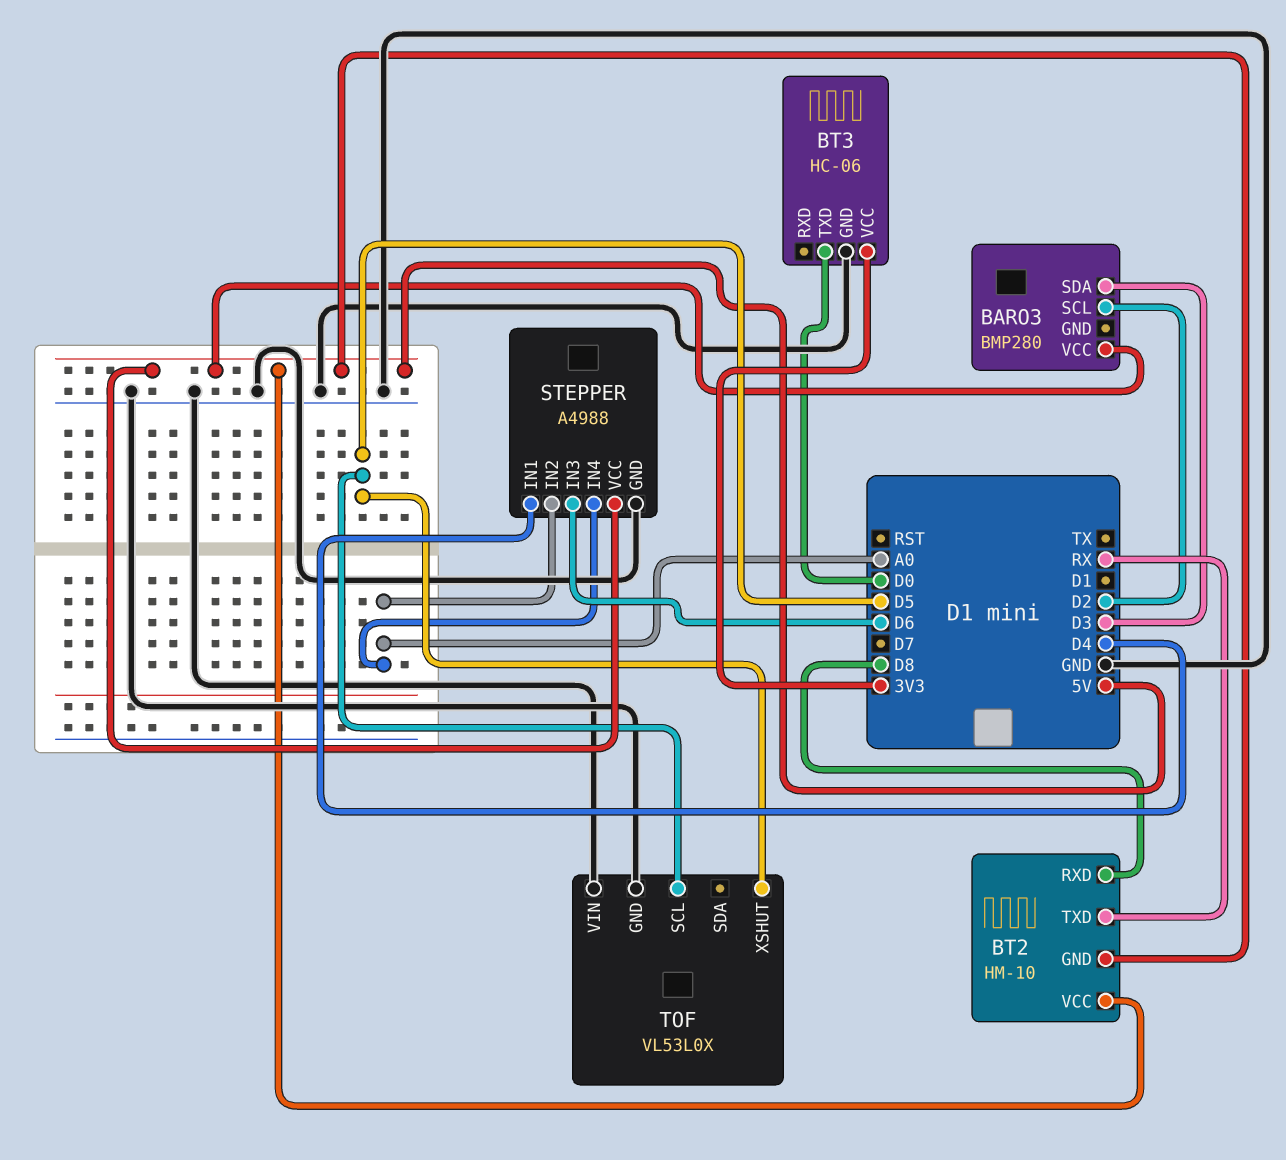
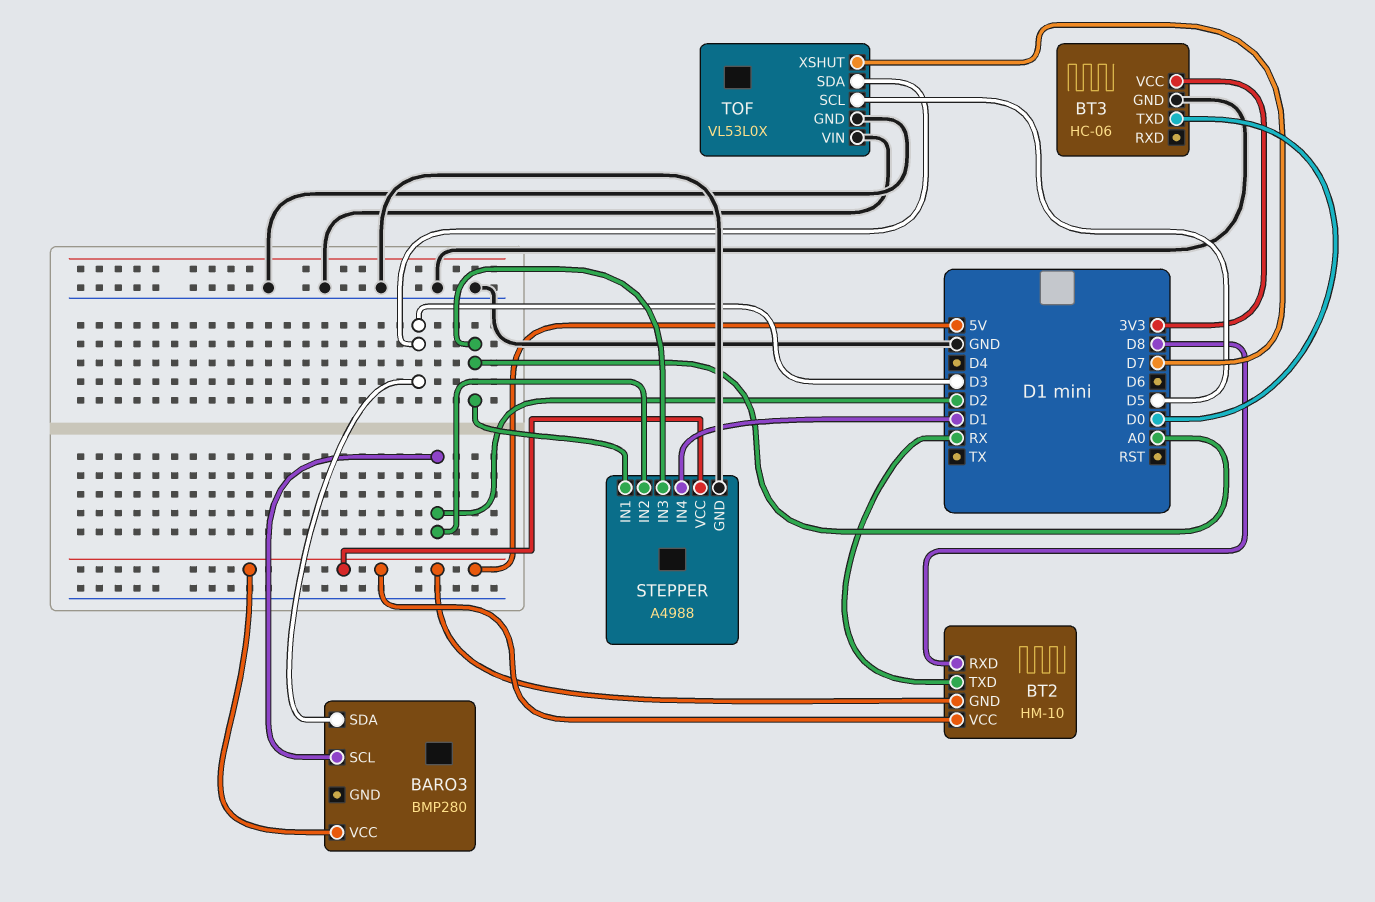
STEPPER pin IN1: D4 -> A0
STEPPER pin IN2: A0 -> D2
STEPPER pin IN3: D6 -> A0
STEPPER pin IN4: A0 -> D1
TOF pin SDA: none -> D3
TOF pin XSHUT: D5 -> D7

